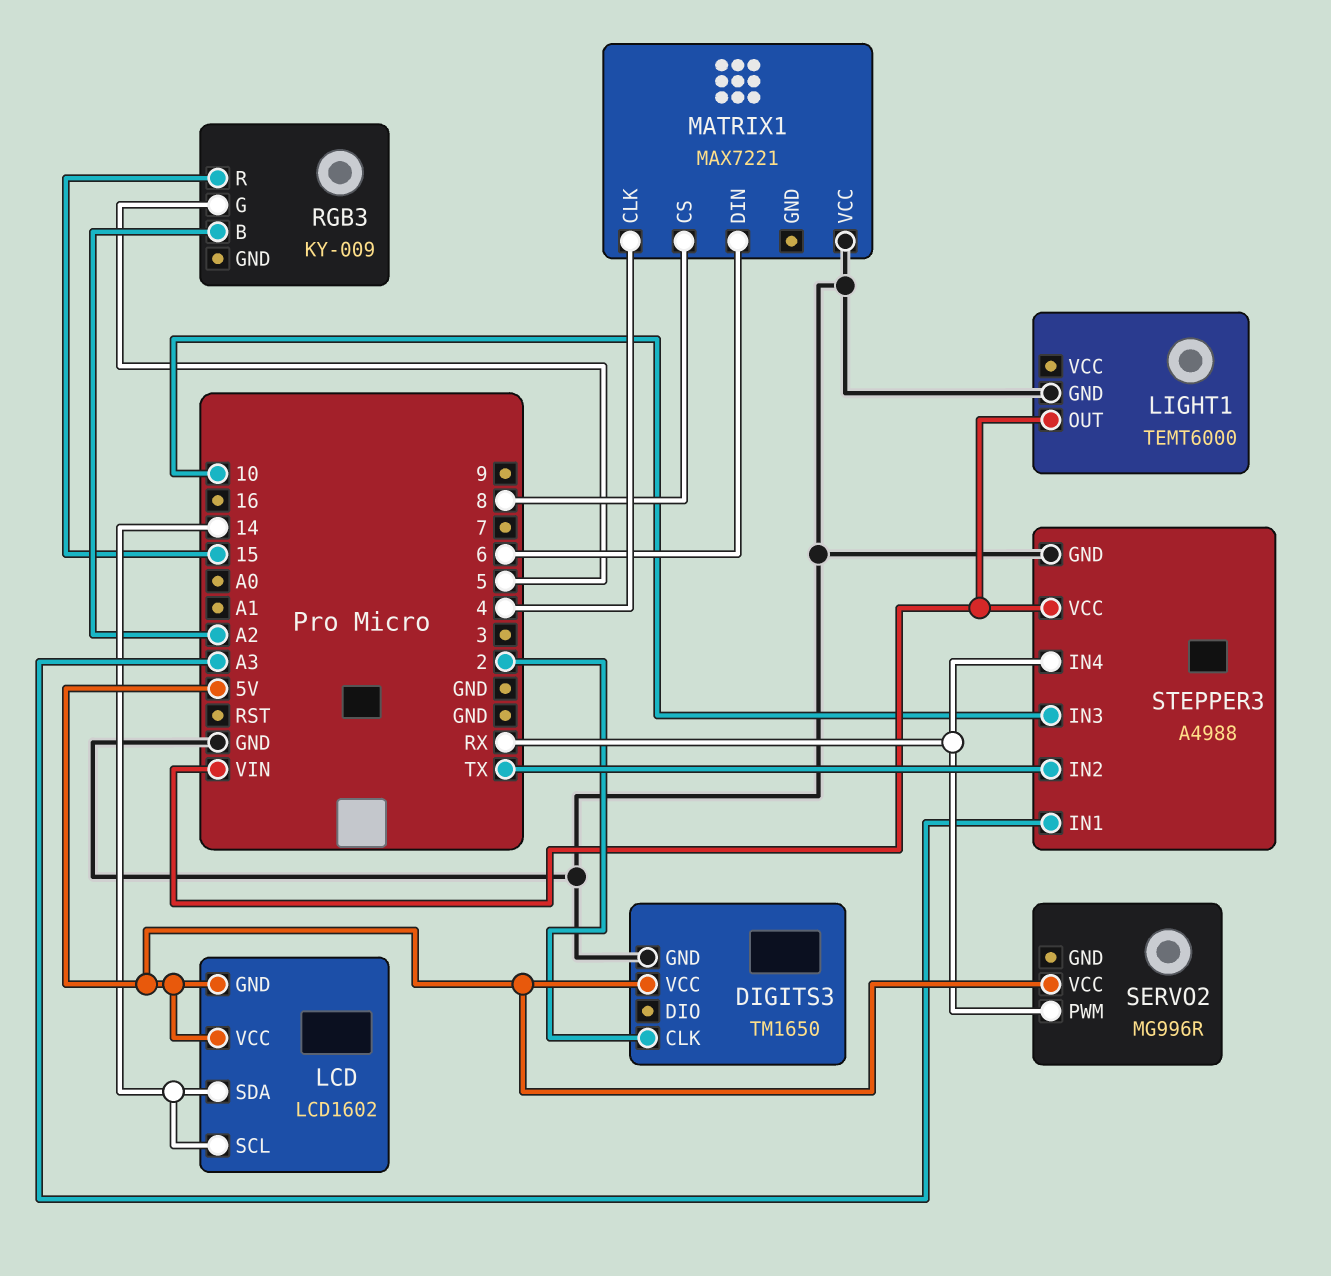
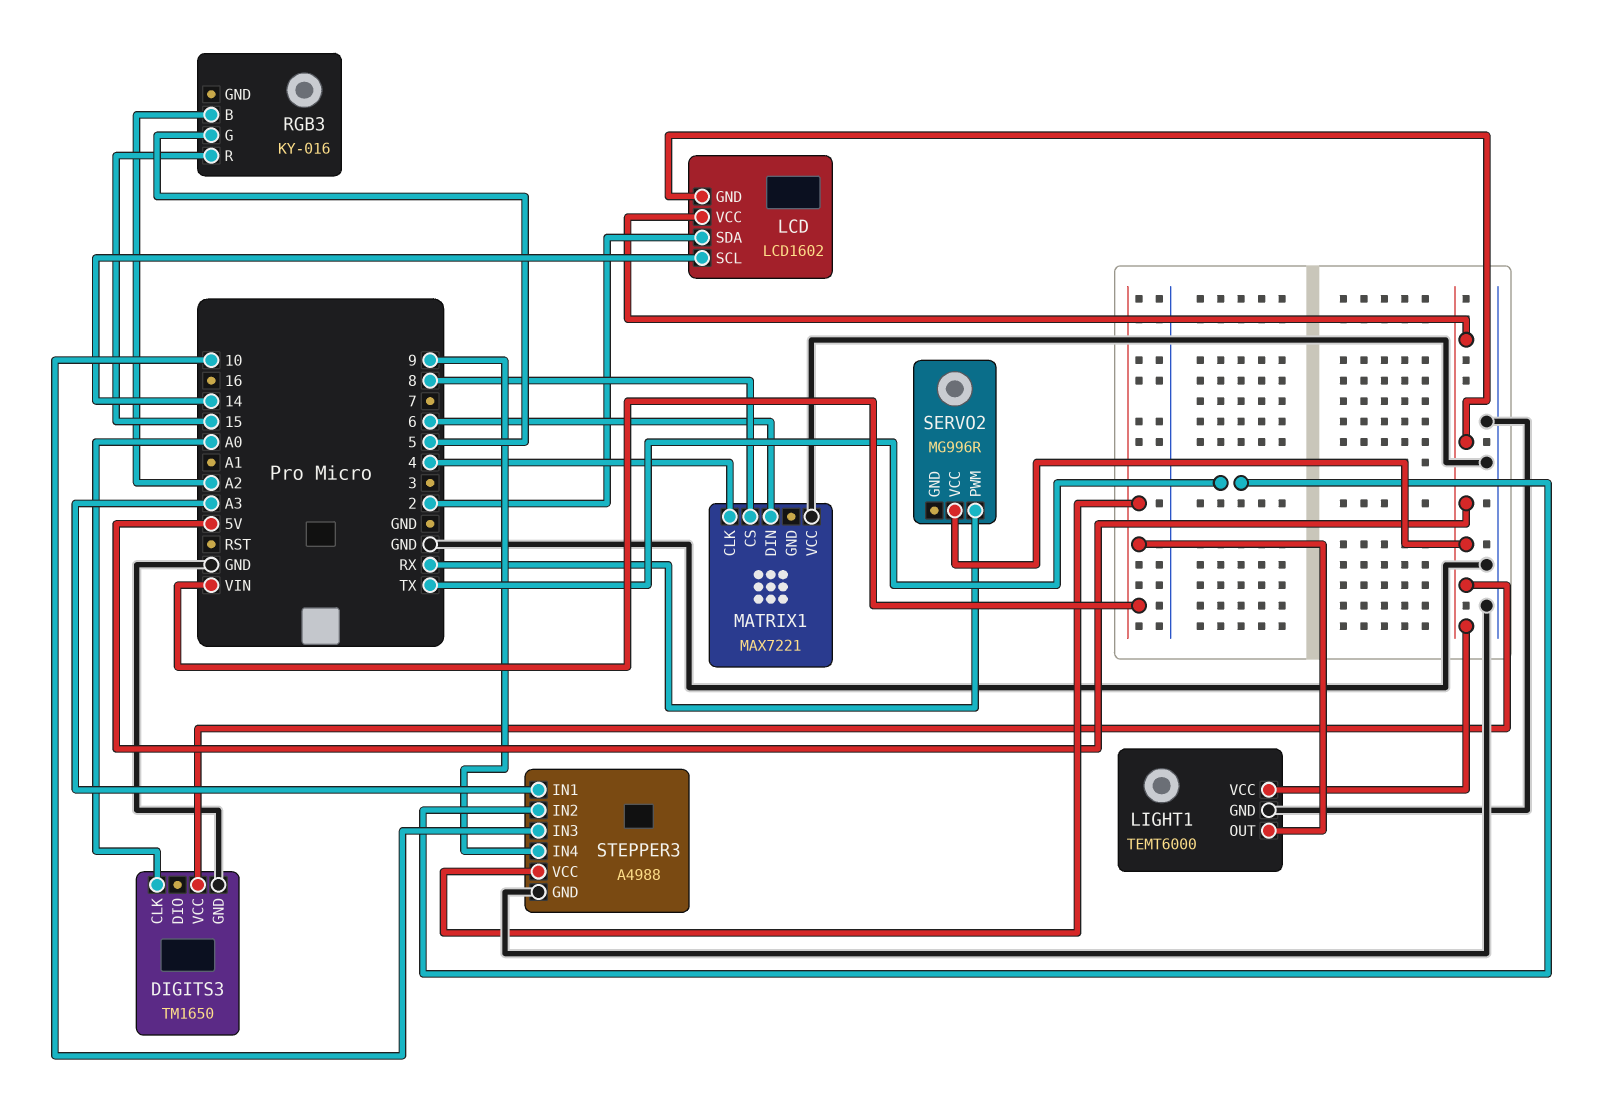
DIGITS3 pin CLK: 2 -> A0
LCD pin SDA: 14 -> 2
LIGHT1 pin VCC: none -> 5V
RGB3: KY-009 -> KY-016
STEPPER3 pin IN4: RX -> 9

